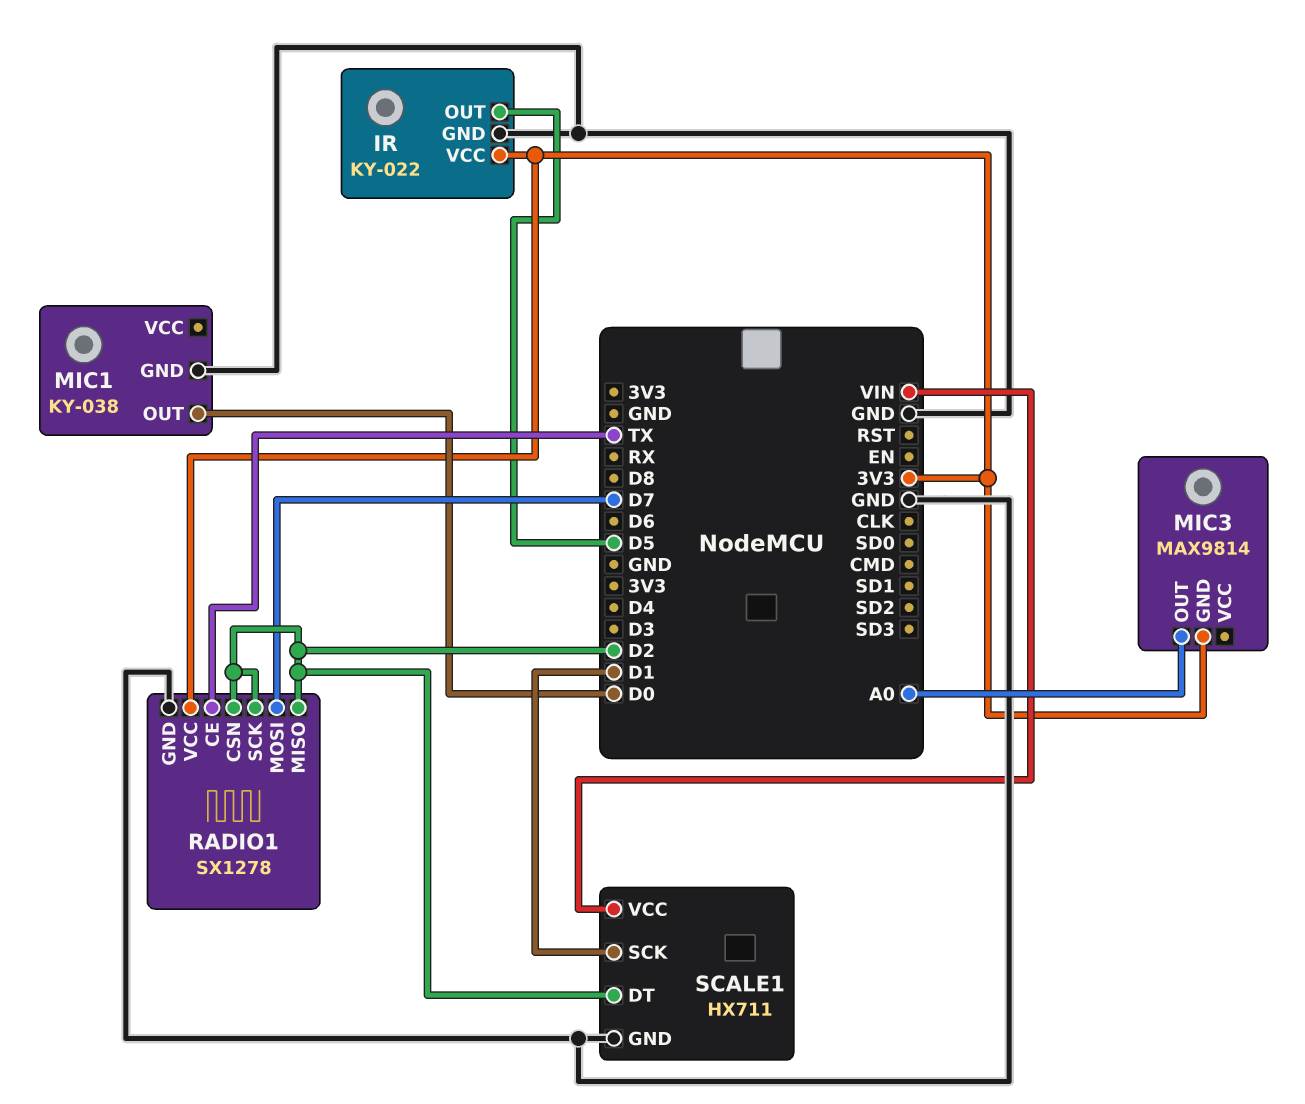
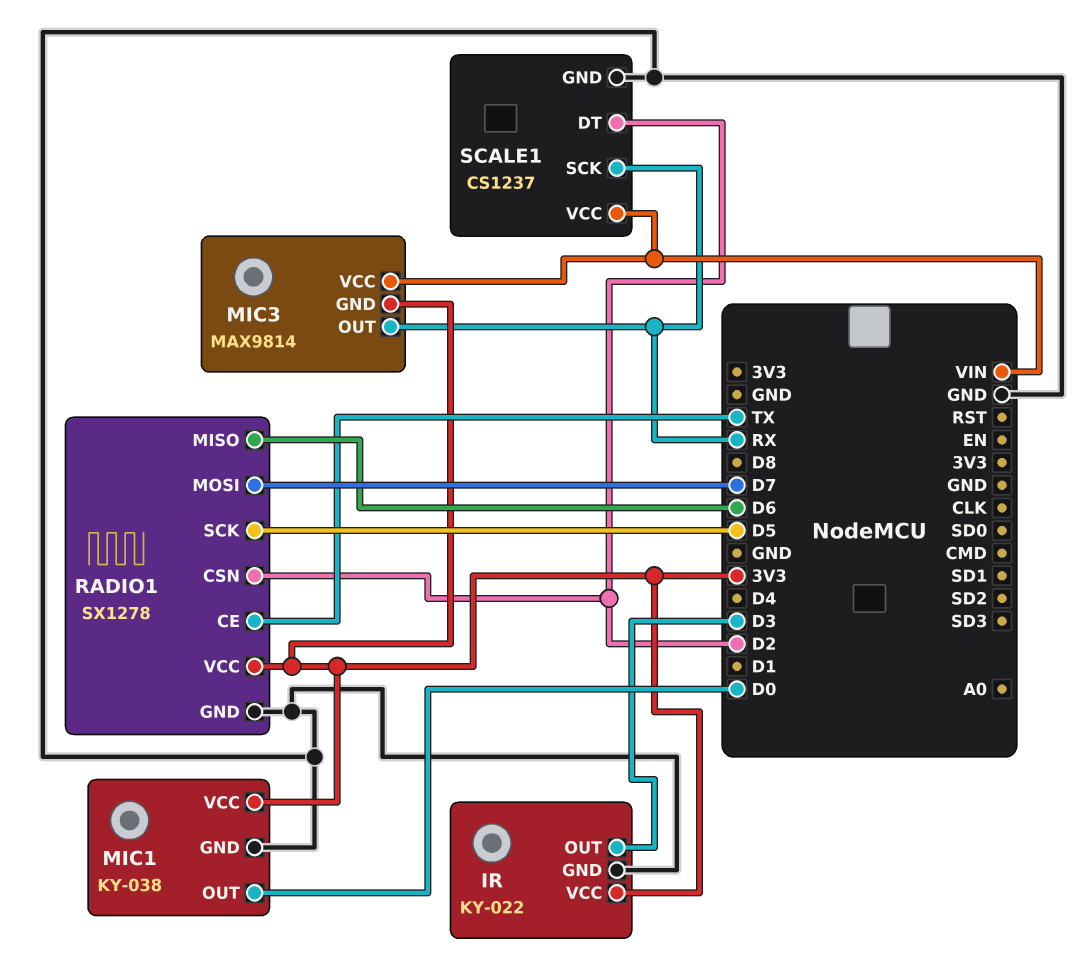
IR pin OUT: D5 -> D3
MIC1 pin VCC: none -> 3V3
MIC3 pin OUT: A0 -> RX
MIC3 pin VCC: none -> VIN
RADIO1 pin MISO: D2 -> D6
RADIO1 pin SCK: D2 -> D5
SCALE1: HX711 -> CS1237
SCALE1 pin SCK: D1 -> RX

